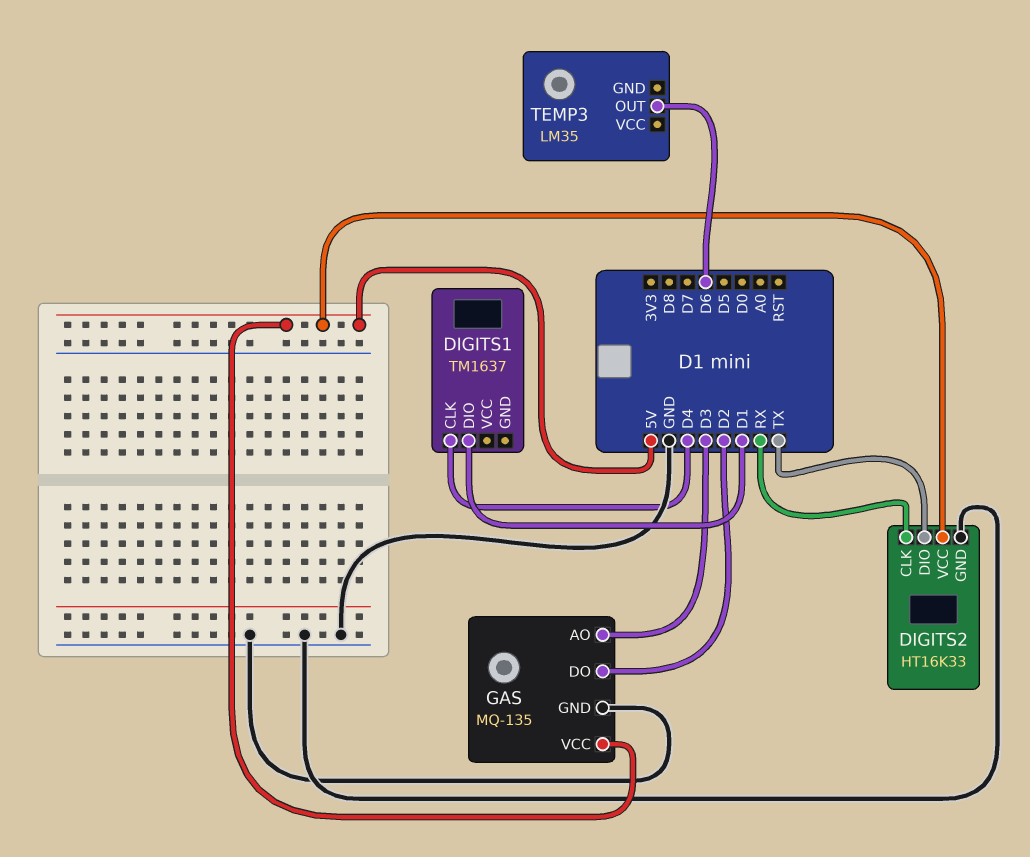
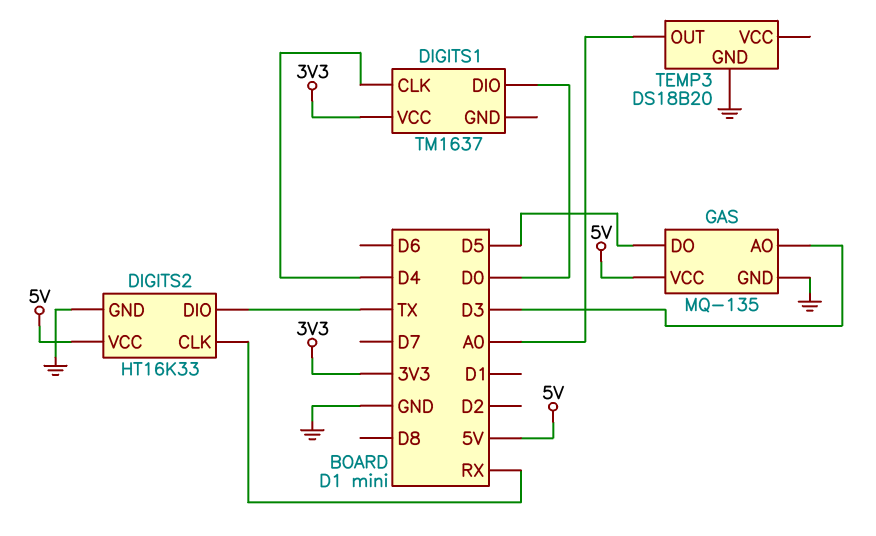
DIGITS1 pin DIO: D1 -> D0
DIGITS1 pin VCC: none -> 3V3
GAS pin DO: D2 -> D5
TEMP3: LM35 -> DS18B20
TEMP3 pin GND: none -> GND
TEMP3 pin OUT: D6 -> A0

